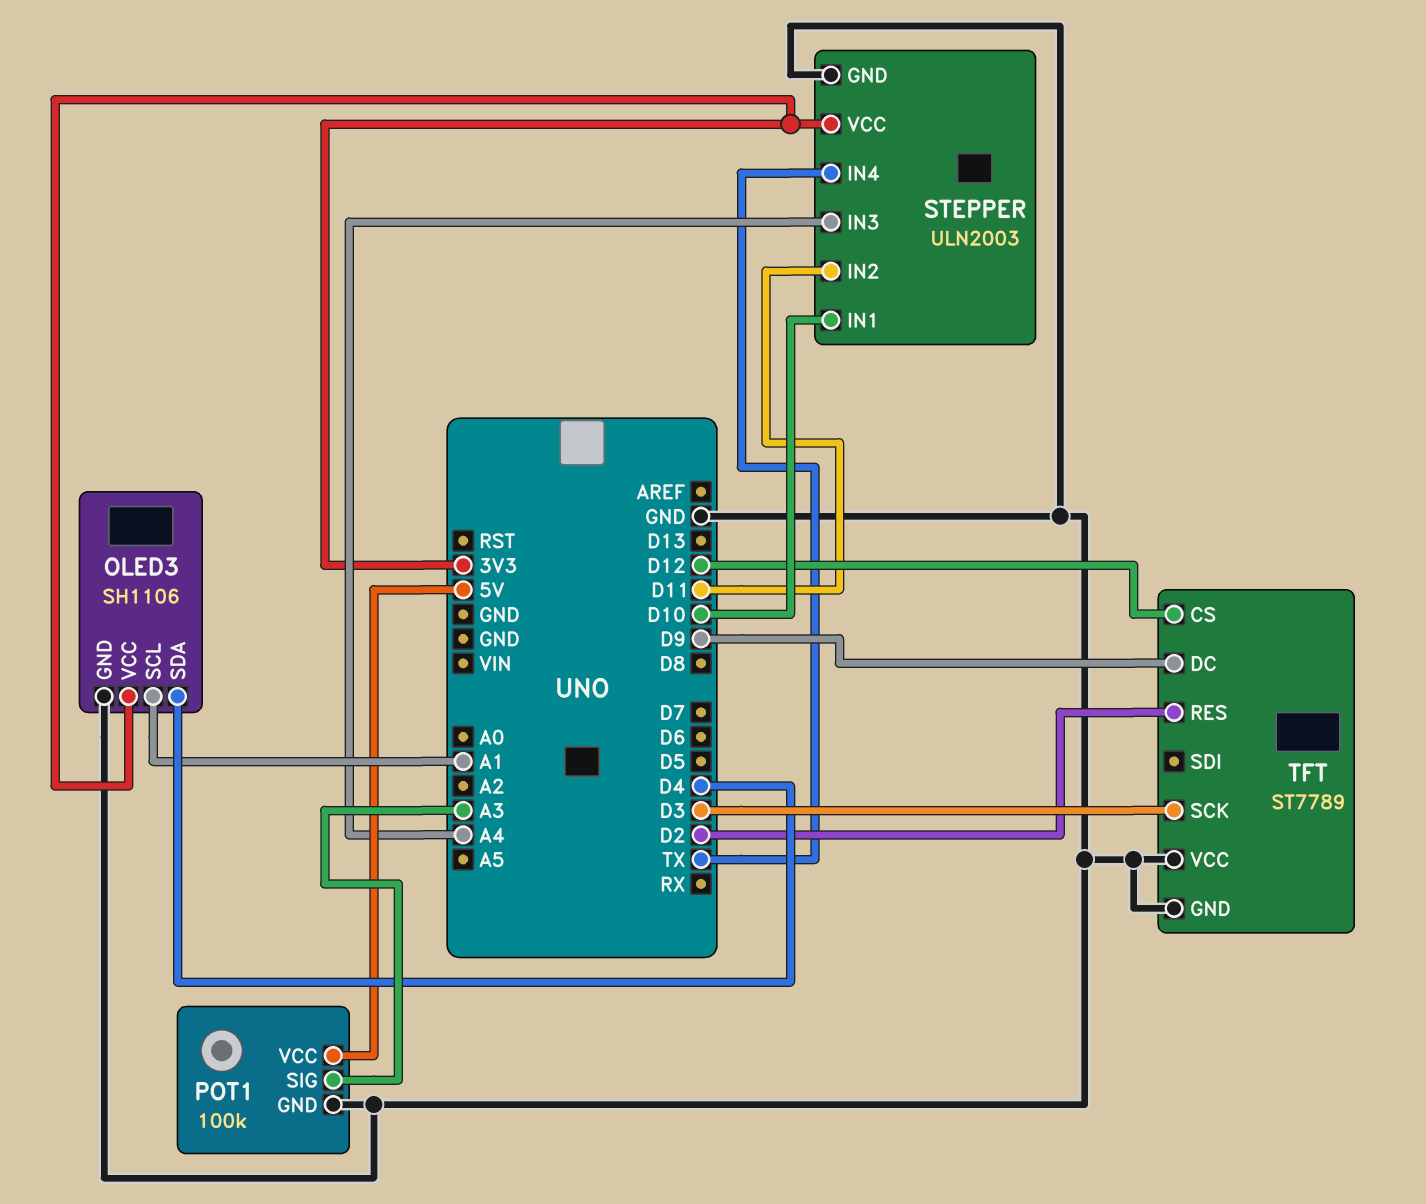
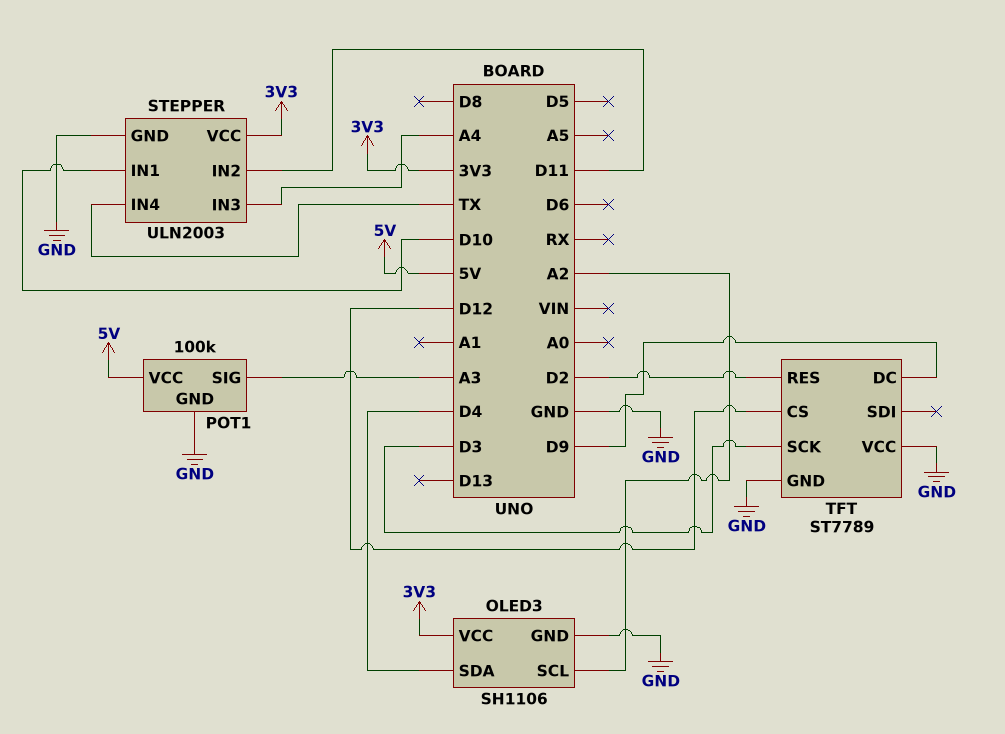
OLED3 pin SCL: A1 -> A2

